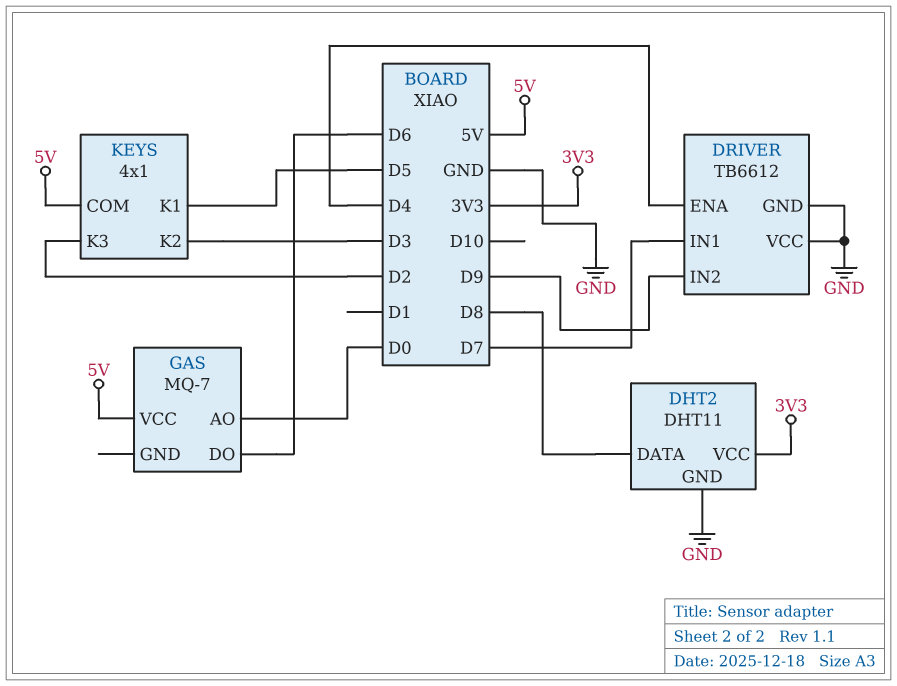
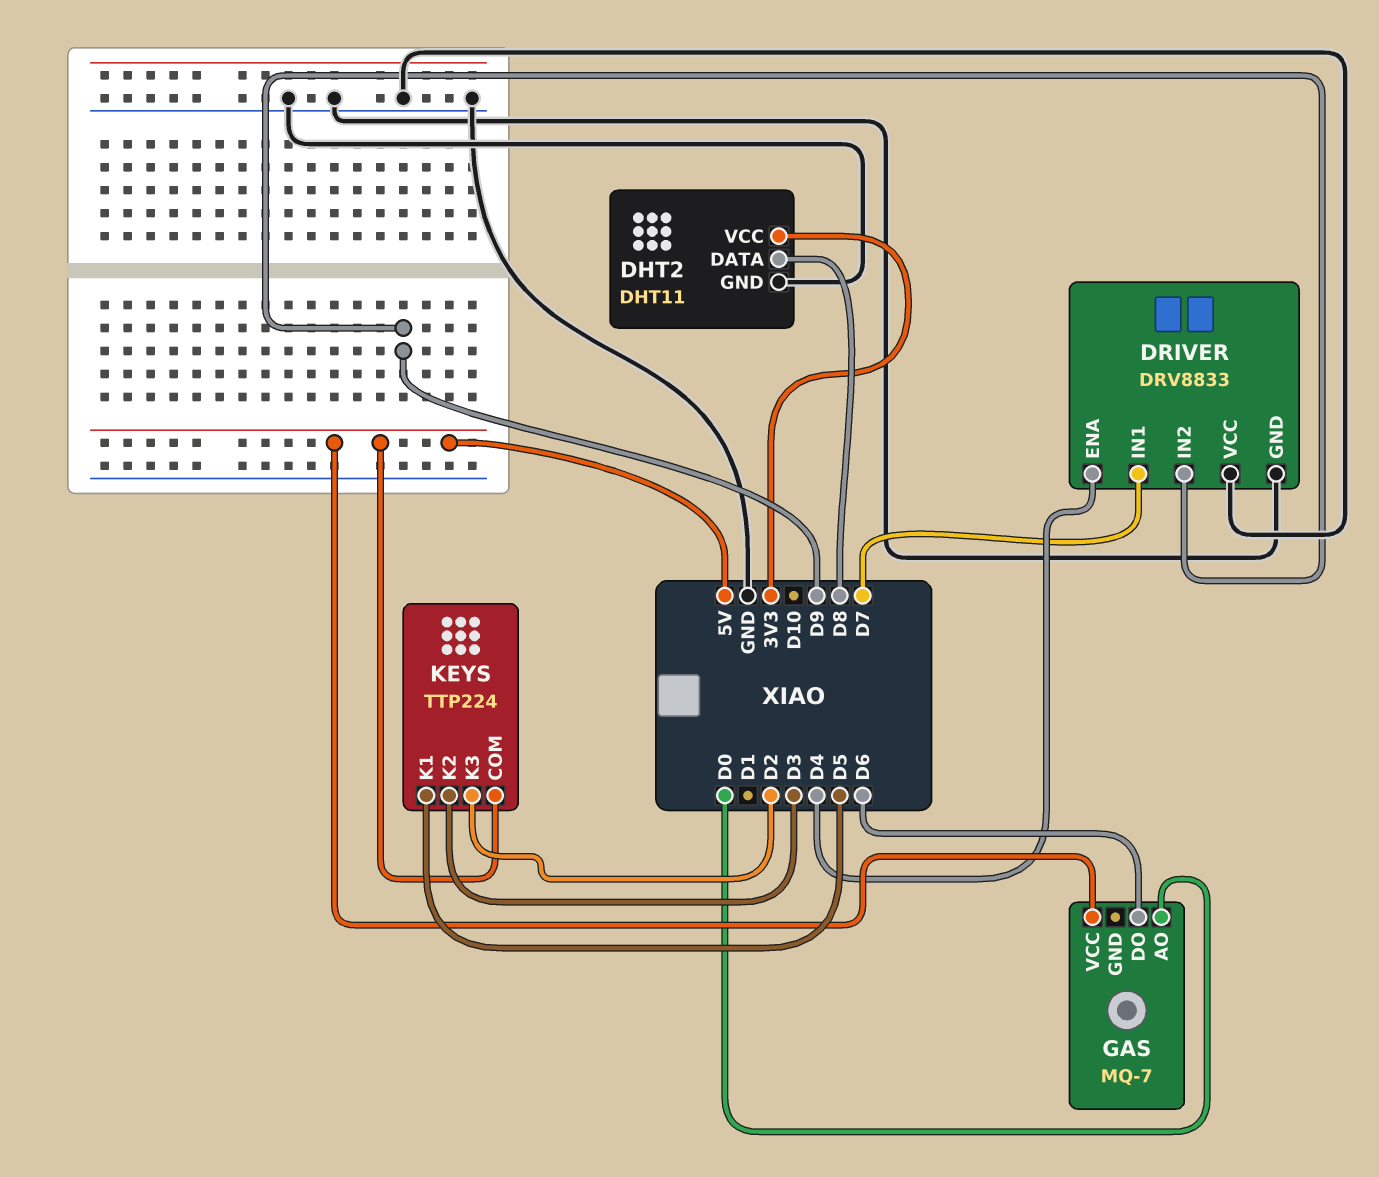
DRIVER: TB6612 -> DRV8833
KEYS: 4x1 -> TTP224

